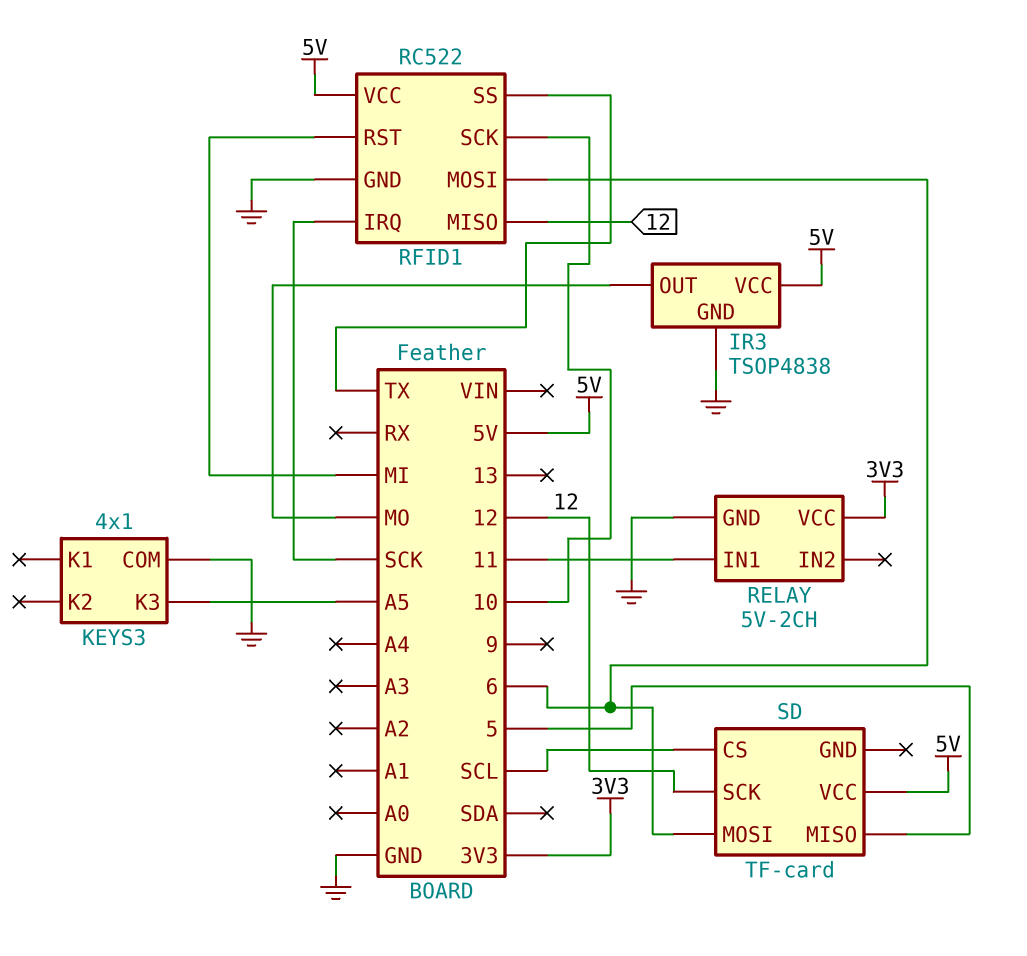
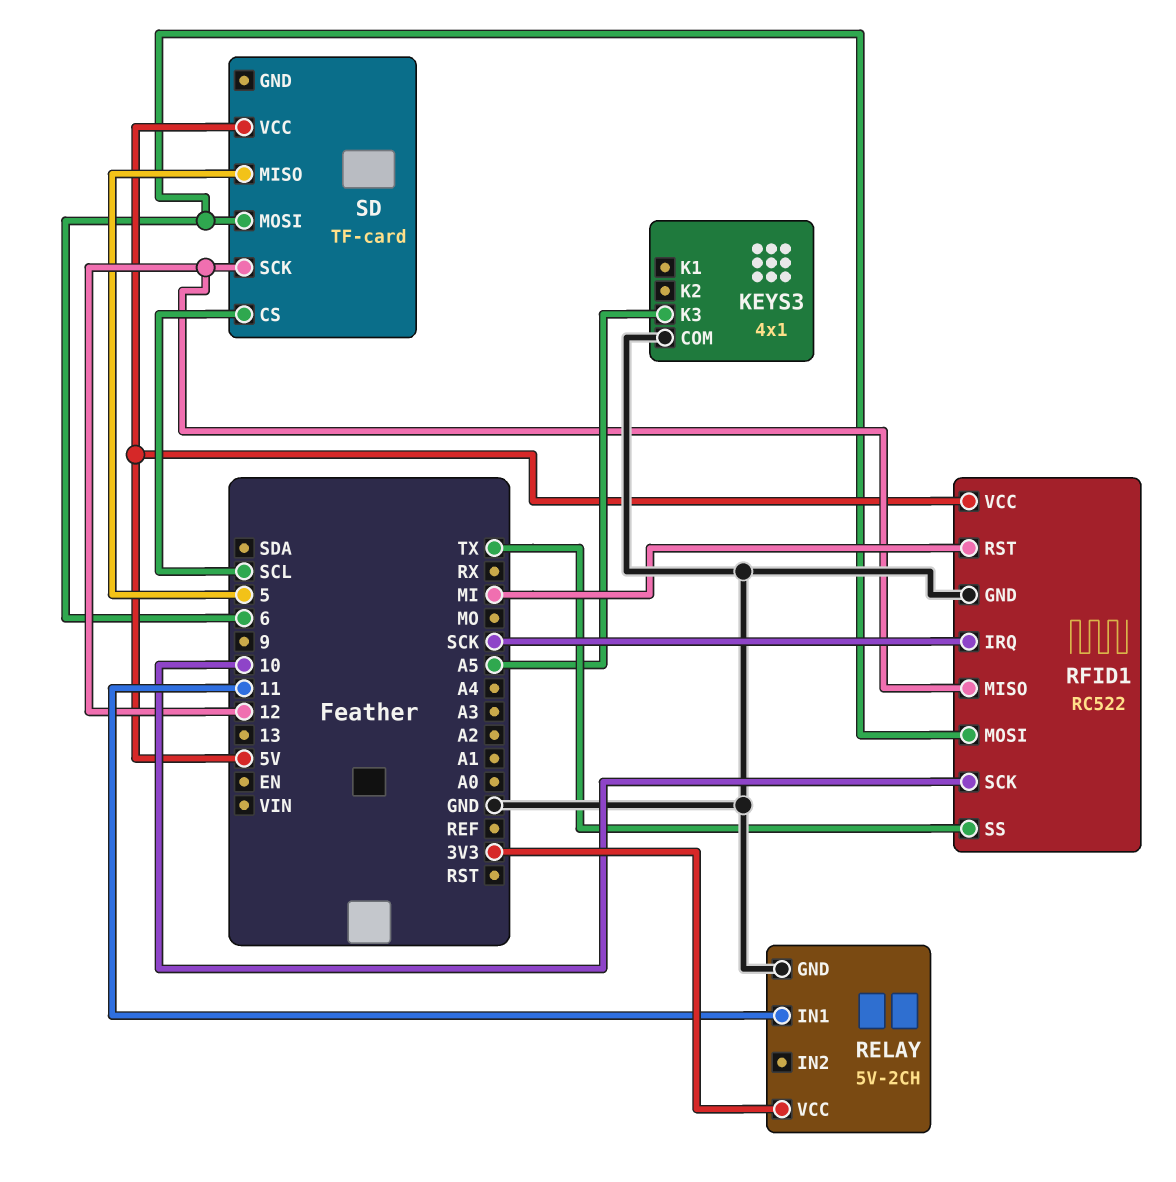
IR3: TSOP4838 -> none
IR3 pin GND: GND -> none
IR3 pin OUT: MO -> none
IR3 pin VCC: 5V -> none

